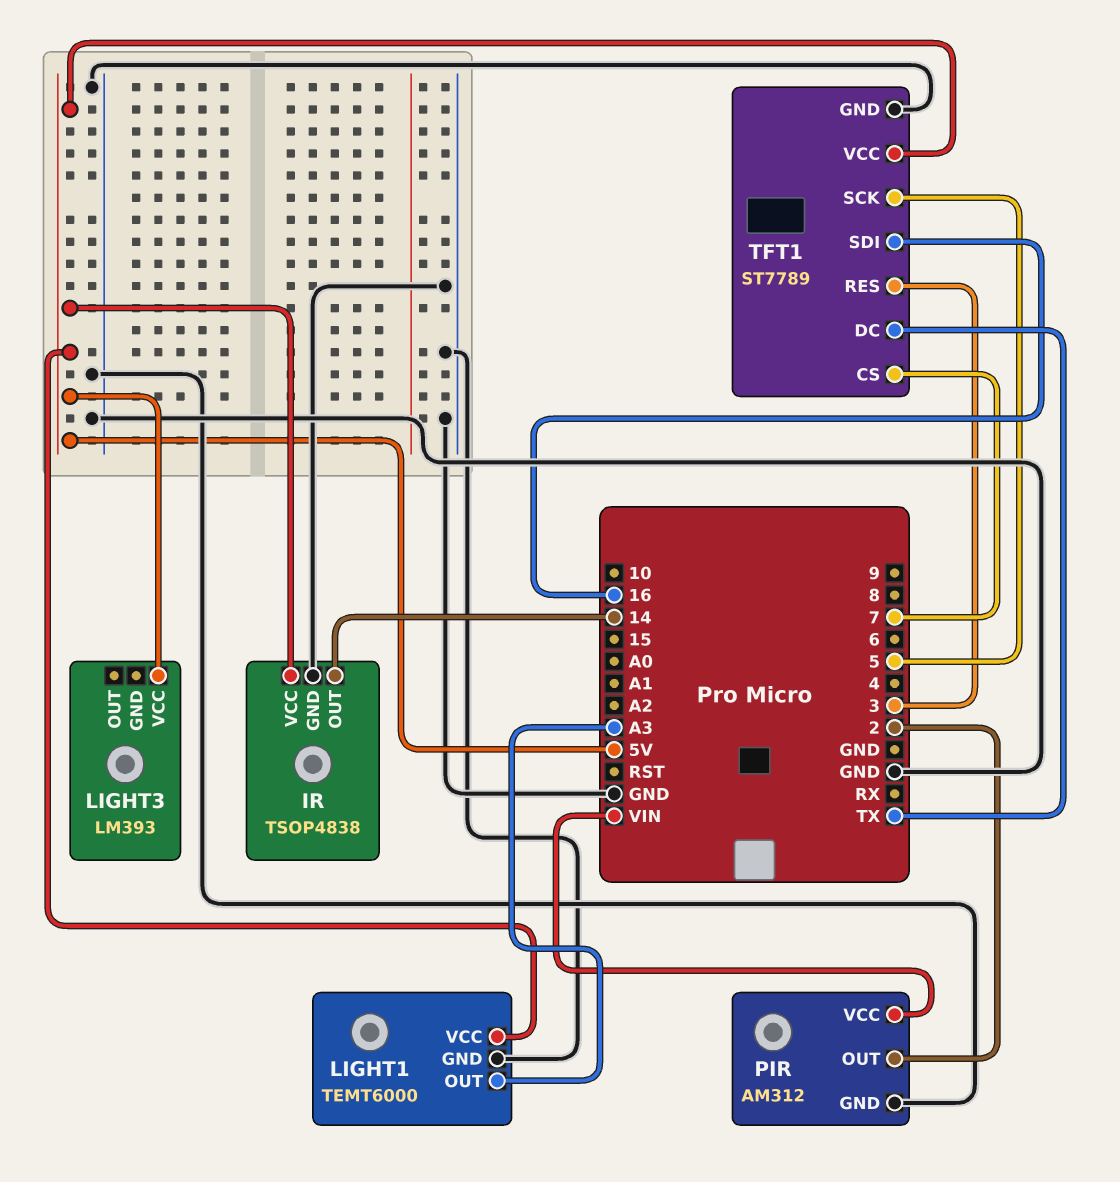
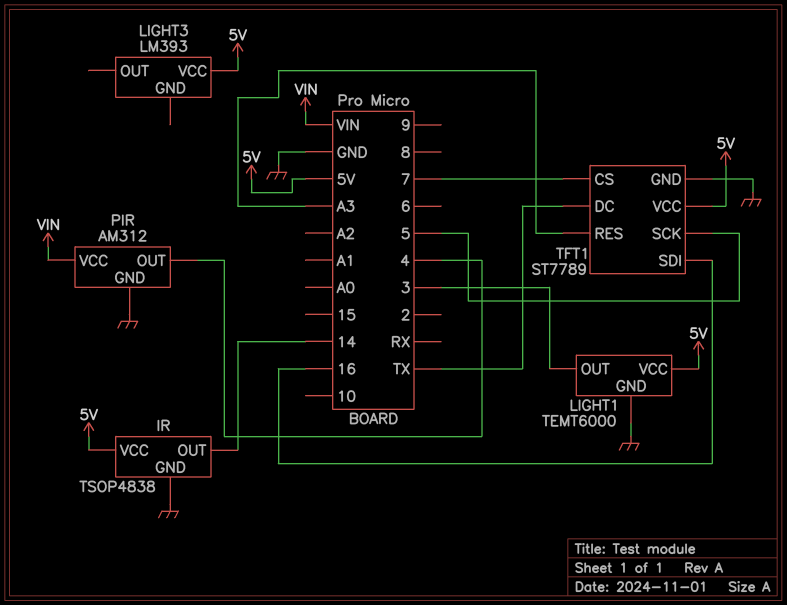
LIGHT1 pin OUT: A3 -> 3
PIR pin OUT: 2 -> 4
TFT1 pin RES: 3 -> A3

